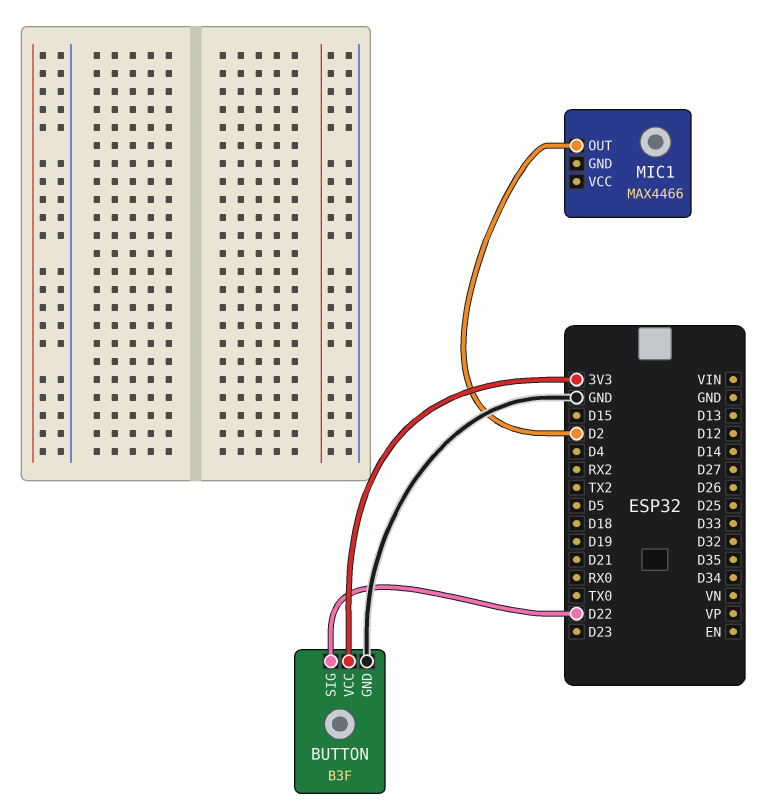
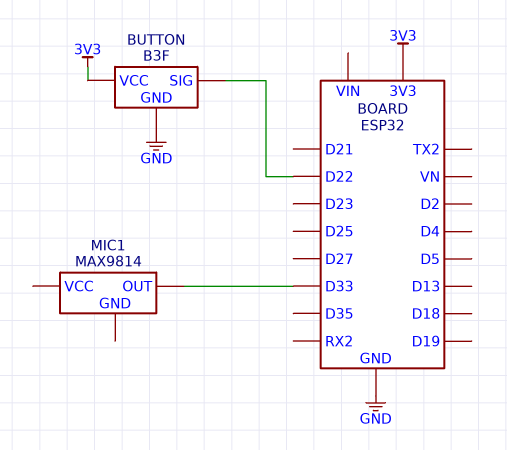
MIC1: MAX4466 -> MAX9814
MIC1 pin OUT: D2 -> D33

